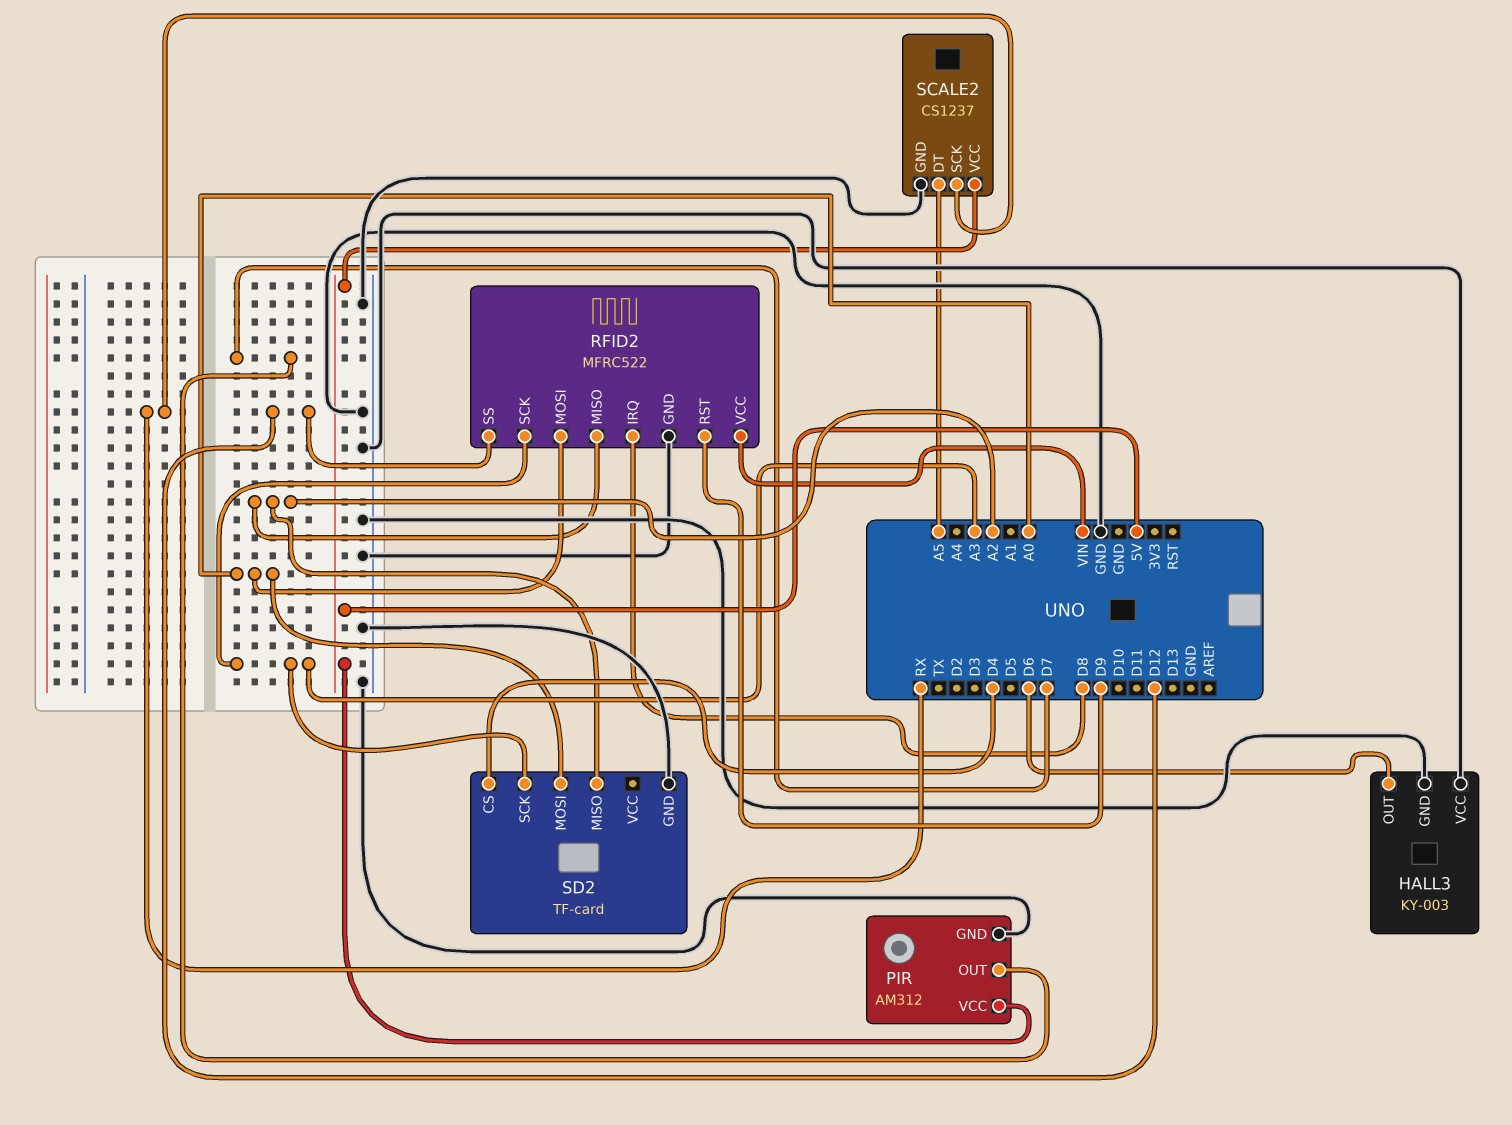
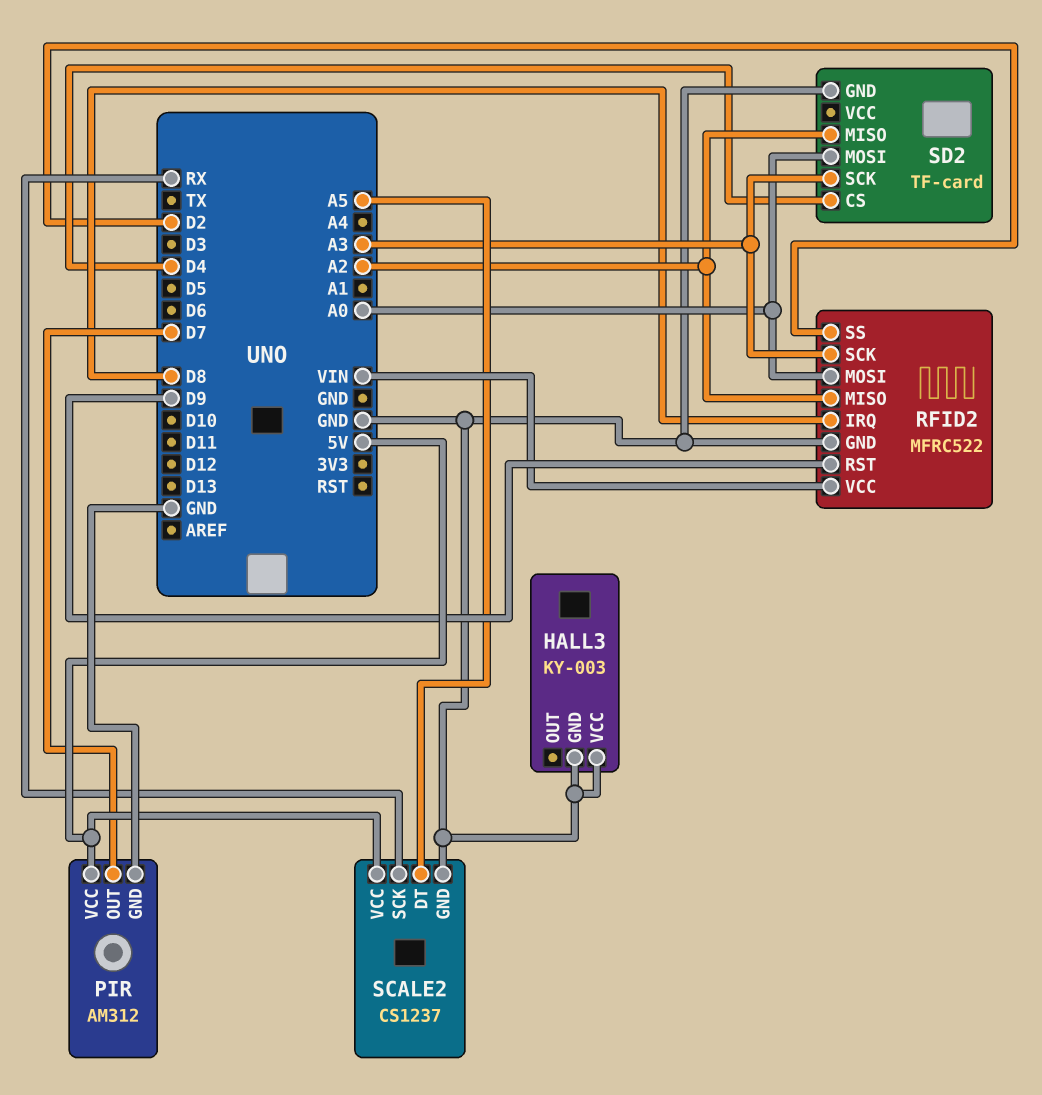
HALL3 pin OUT: D6 -> none
RFID2 pin SS: D12 -> D2

